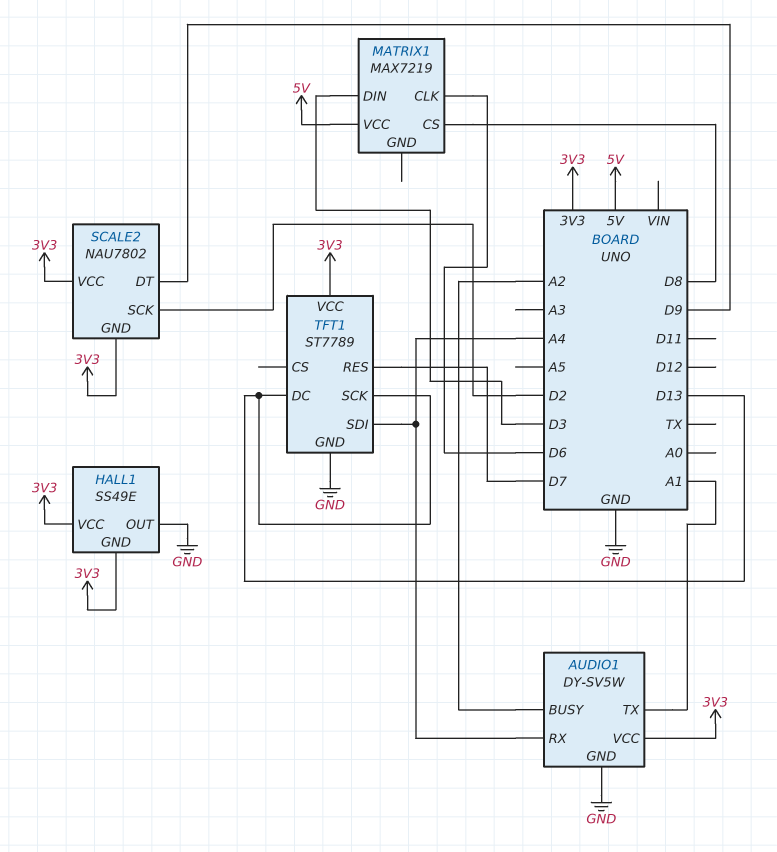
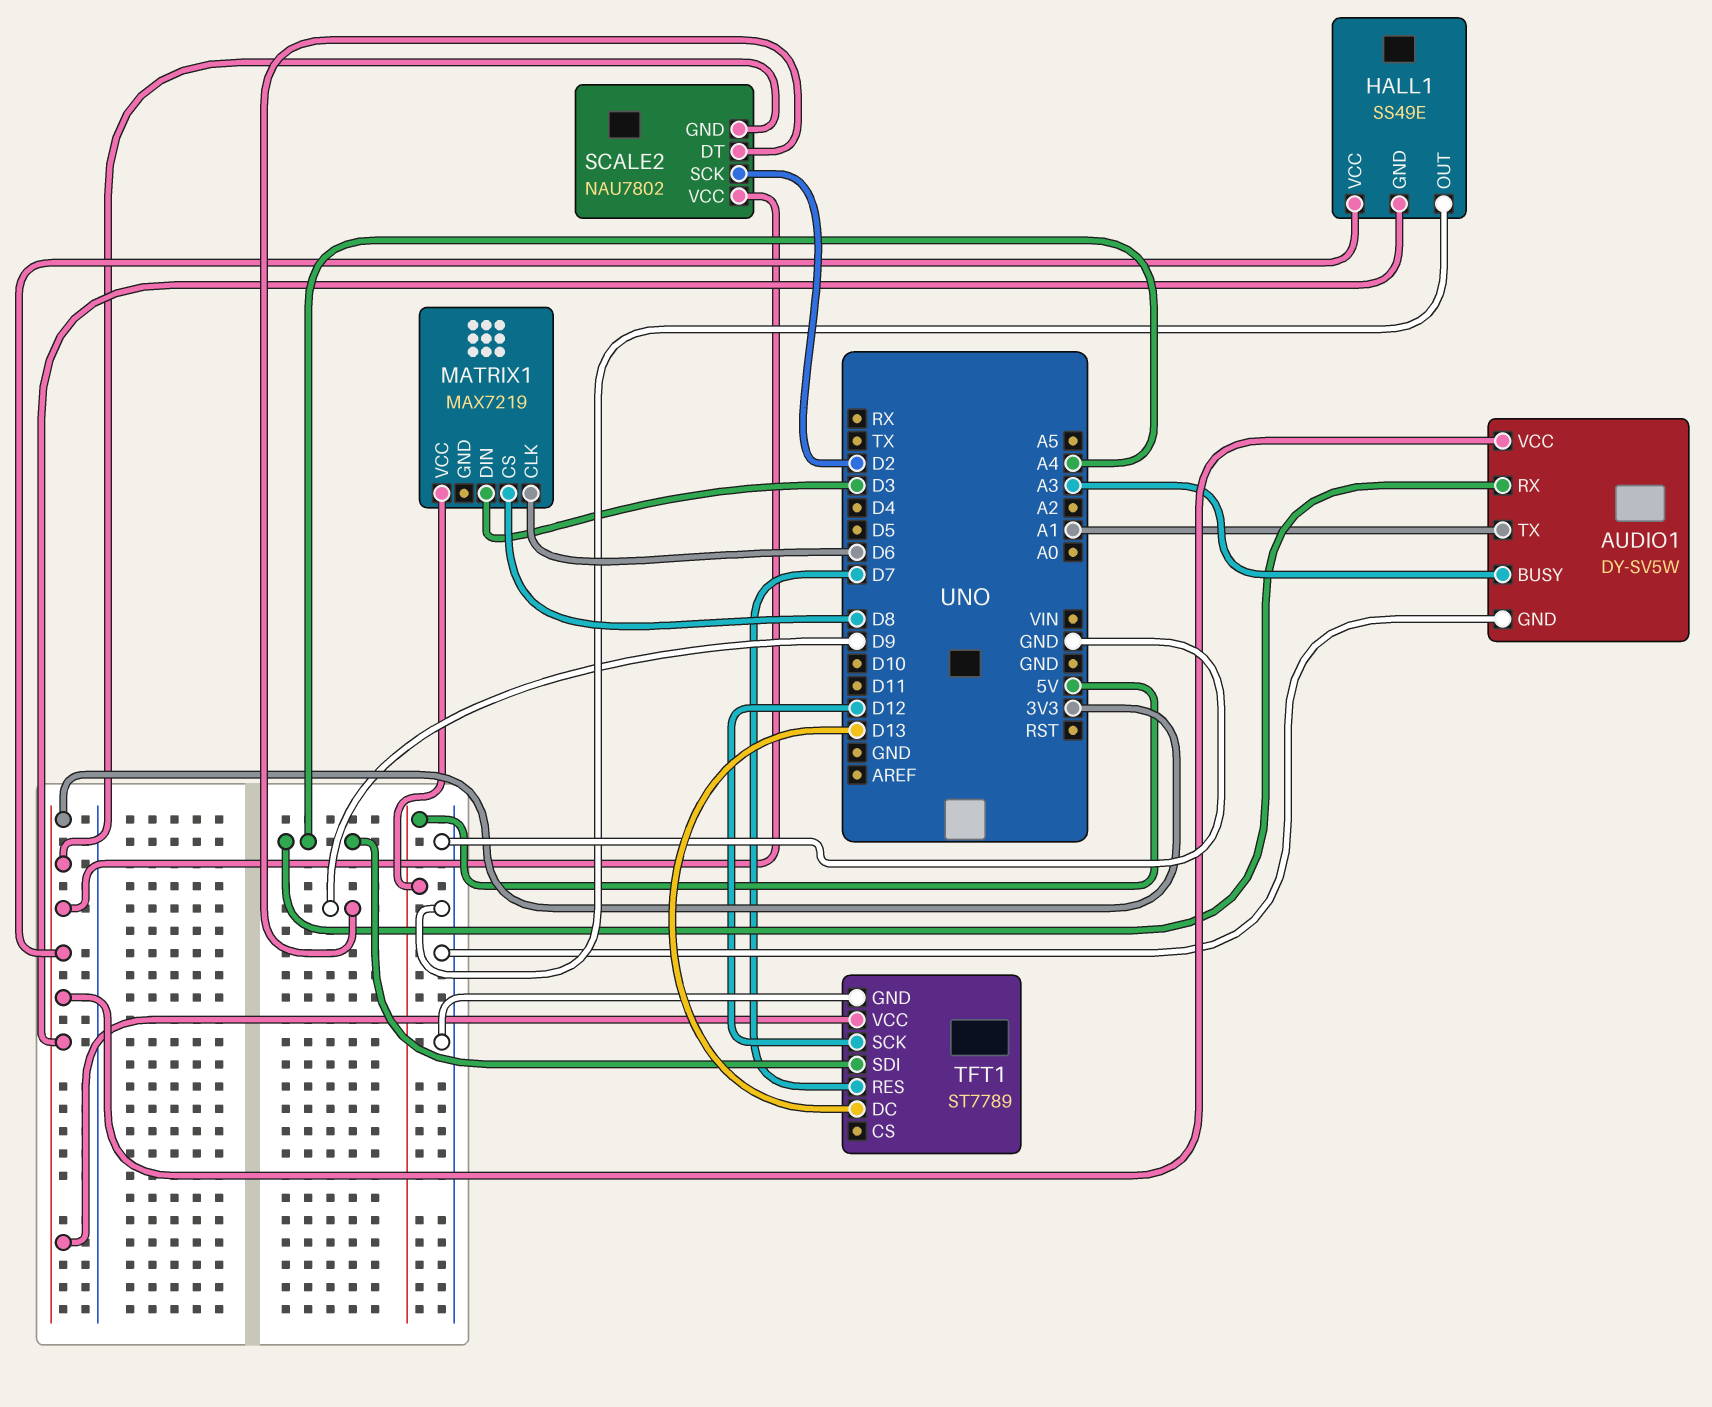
AUDIO1 pin BUSY: A2 -> A3
TFT1 pin SCK: D13 -> D12

